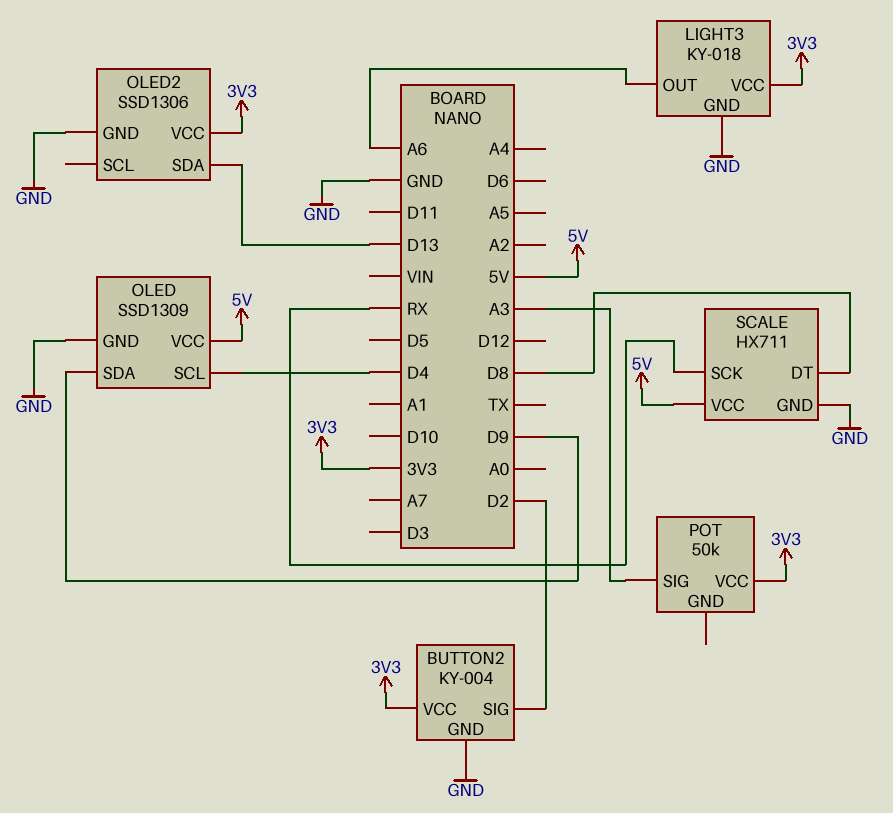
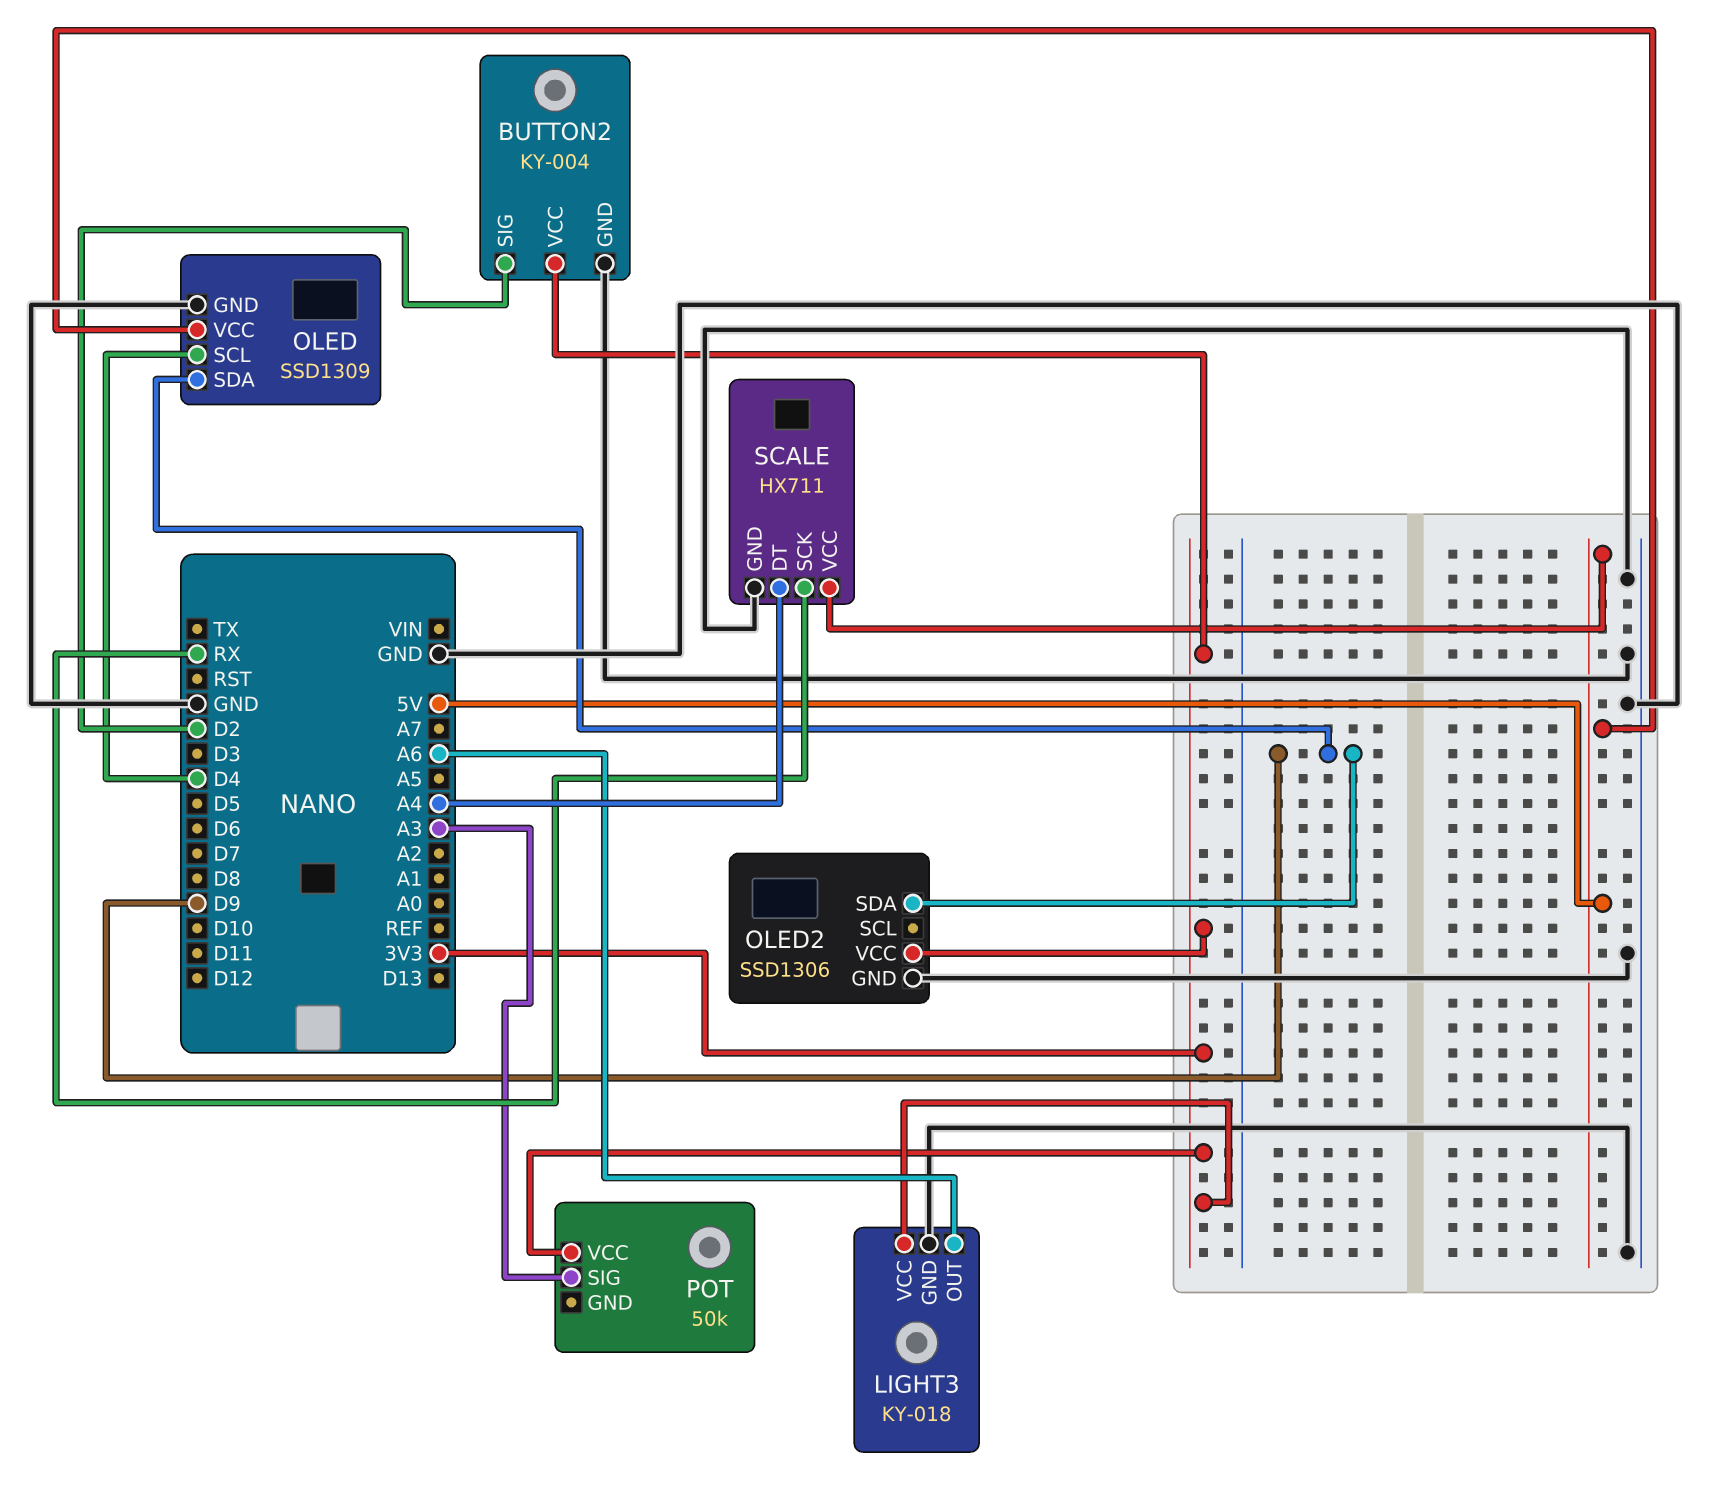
OLED2 pin SDA: D13 -> D9
SCALE pin DT: D8 -> A4

